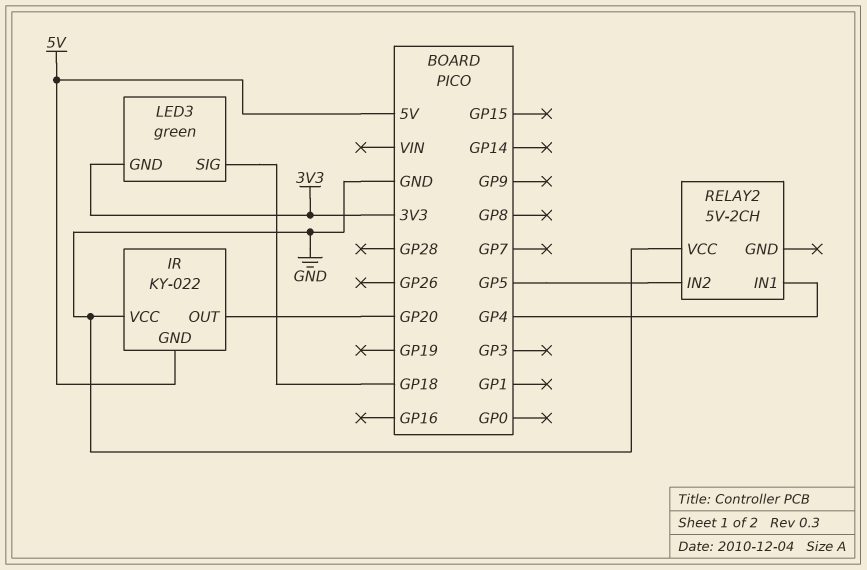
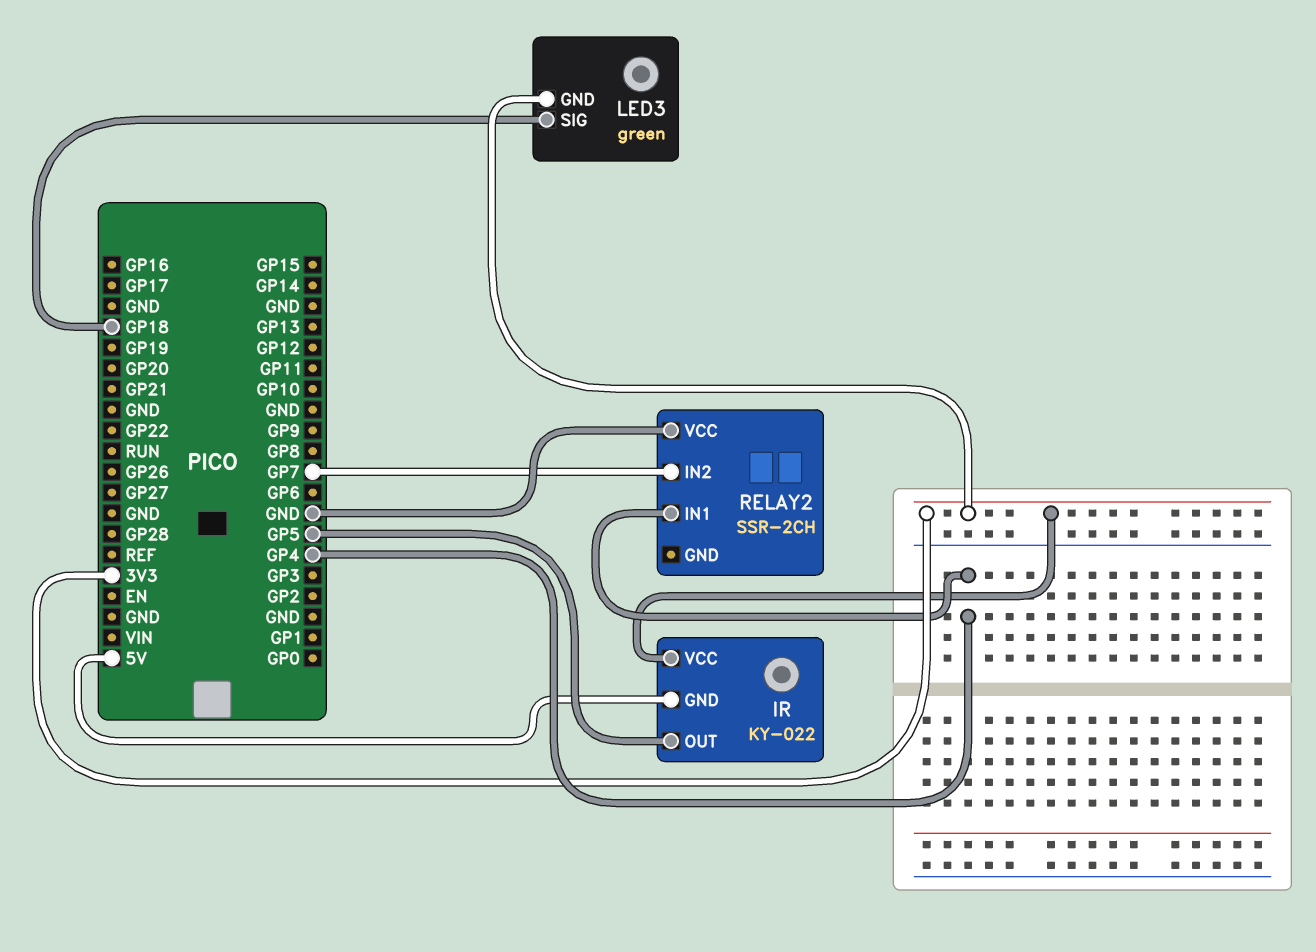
IR pin OUT: GP20 -> GP5
IR pin VCC: GND -> 3V3
RELAY2: 5V-2CH -> SSR-2CH
RELAY2 pin IN2: GP5 -> GP7

